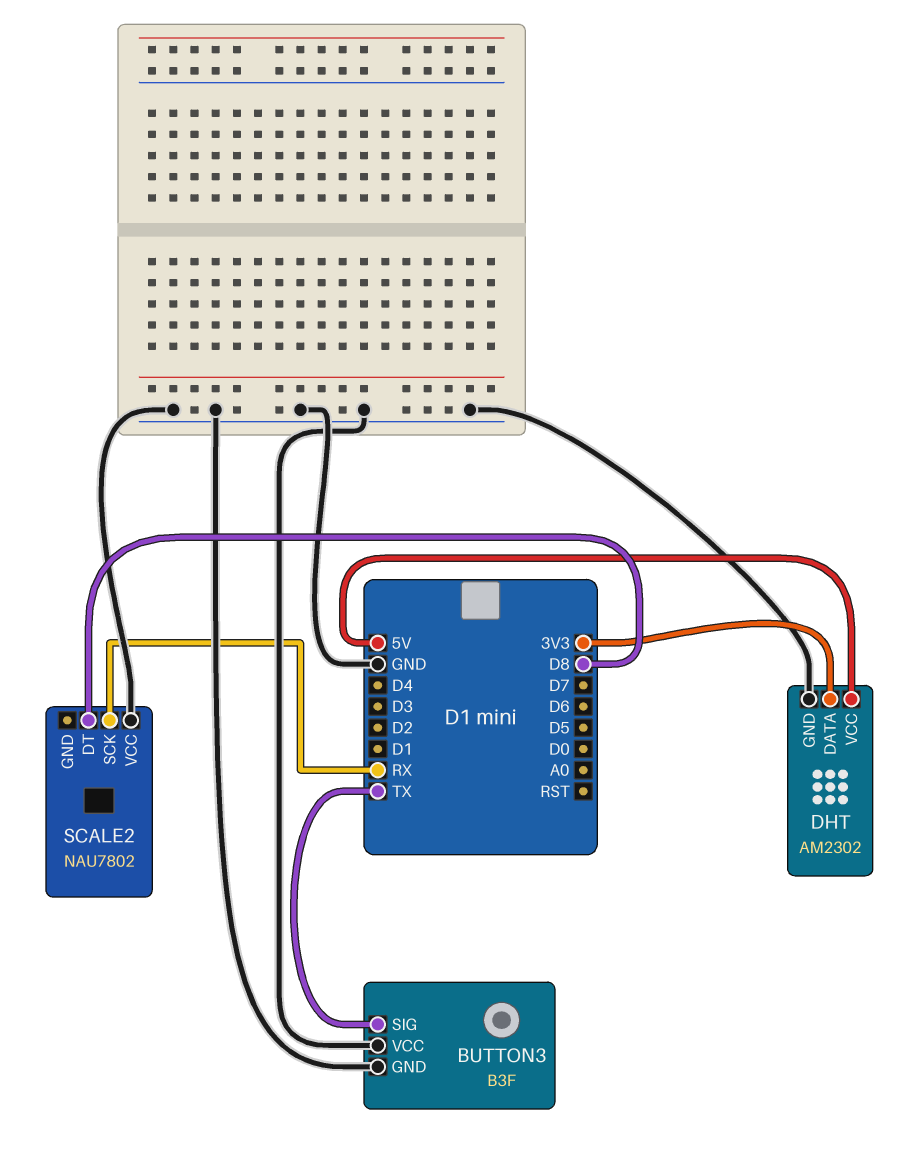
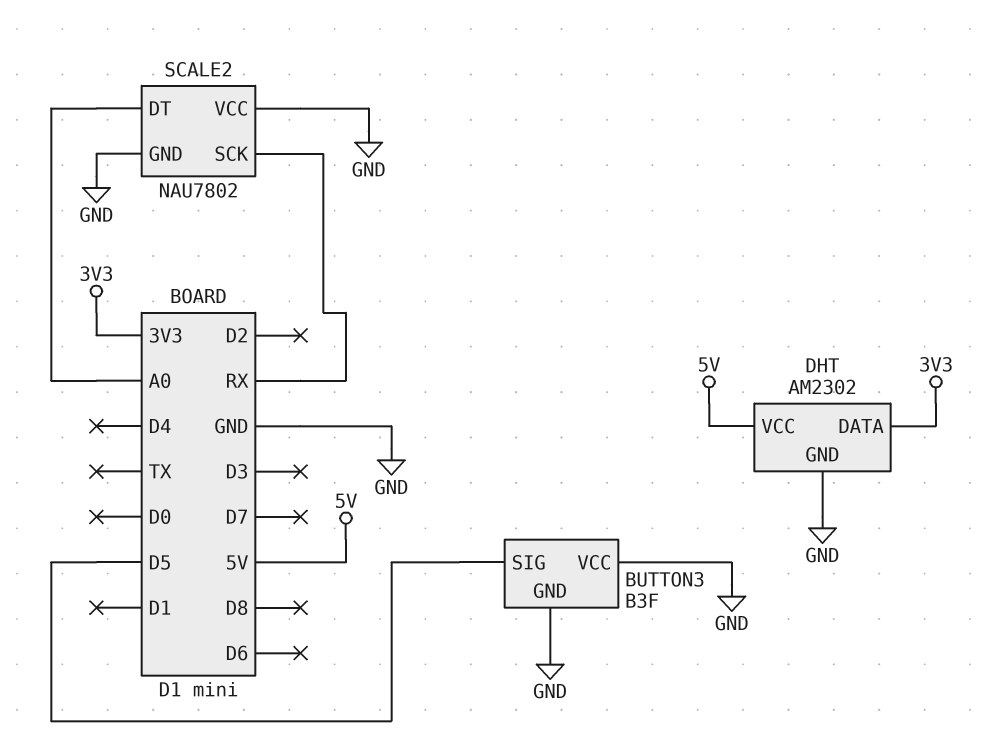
BUTTON3 pin SIG: TX -> D5
SCALE2 pin DT: D8 -> A0
SCALE2 pin GND: none -> GND

